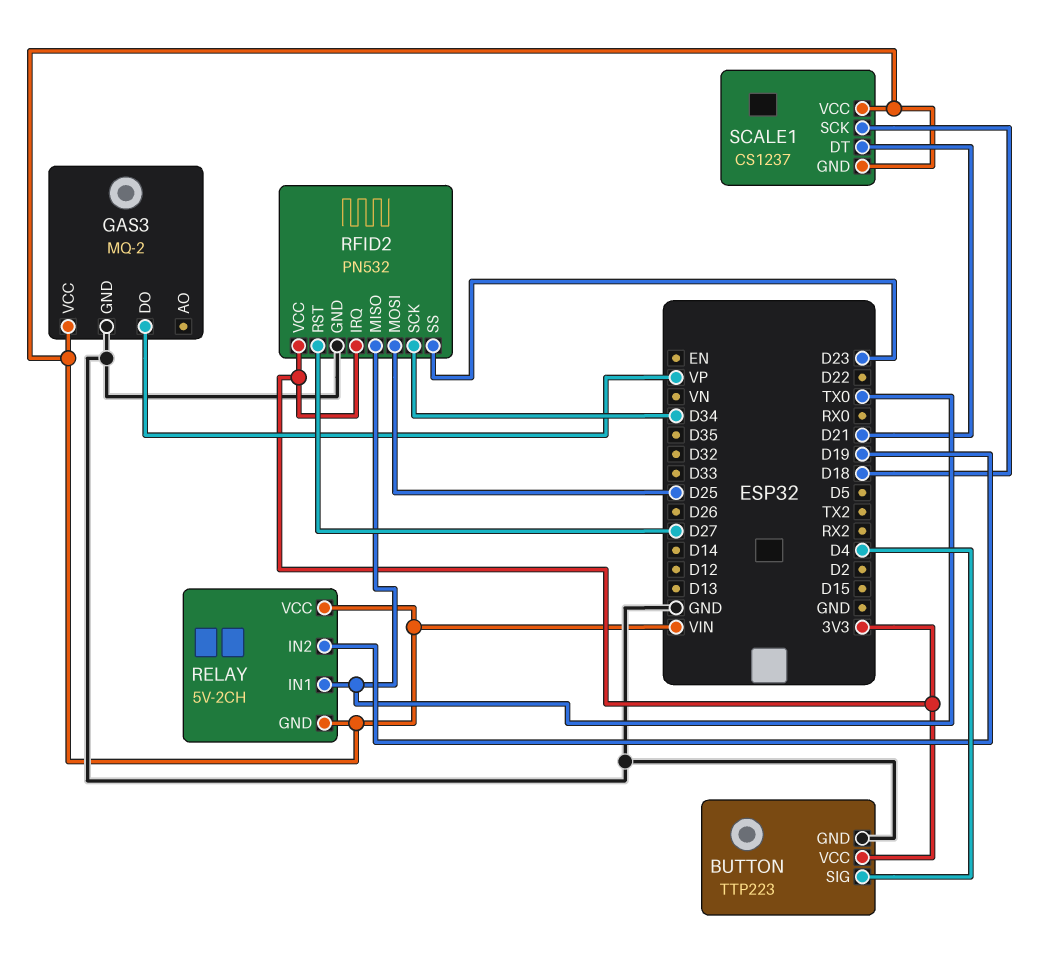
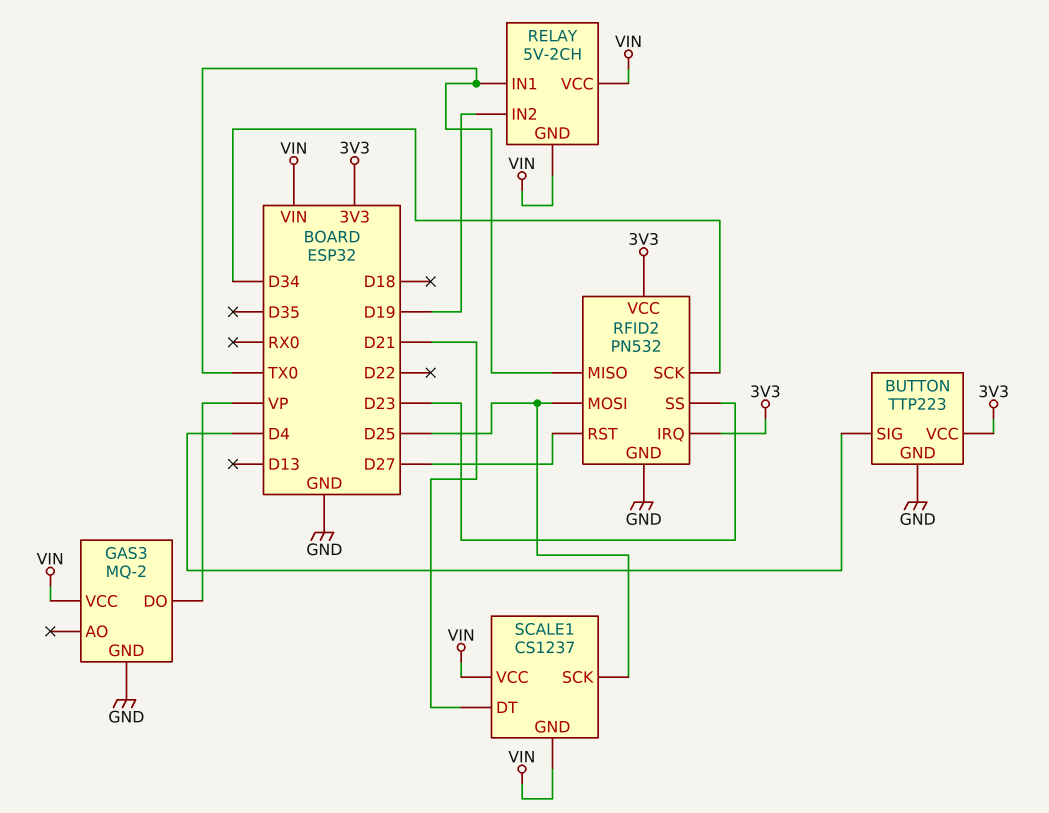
SCALE1 pin SCK: D18 -> D25

